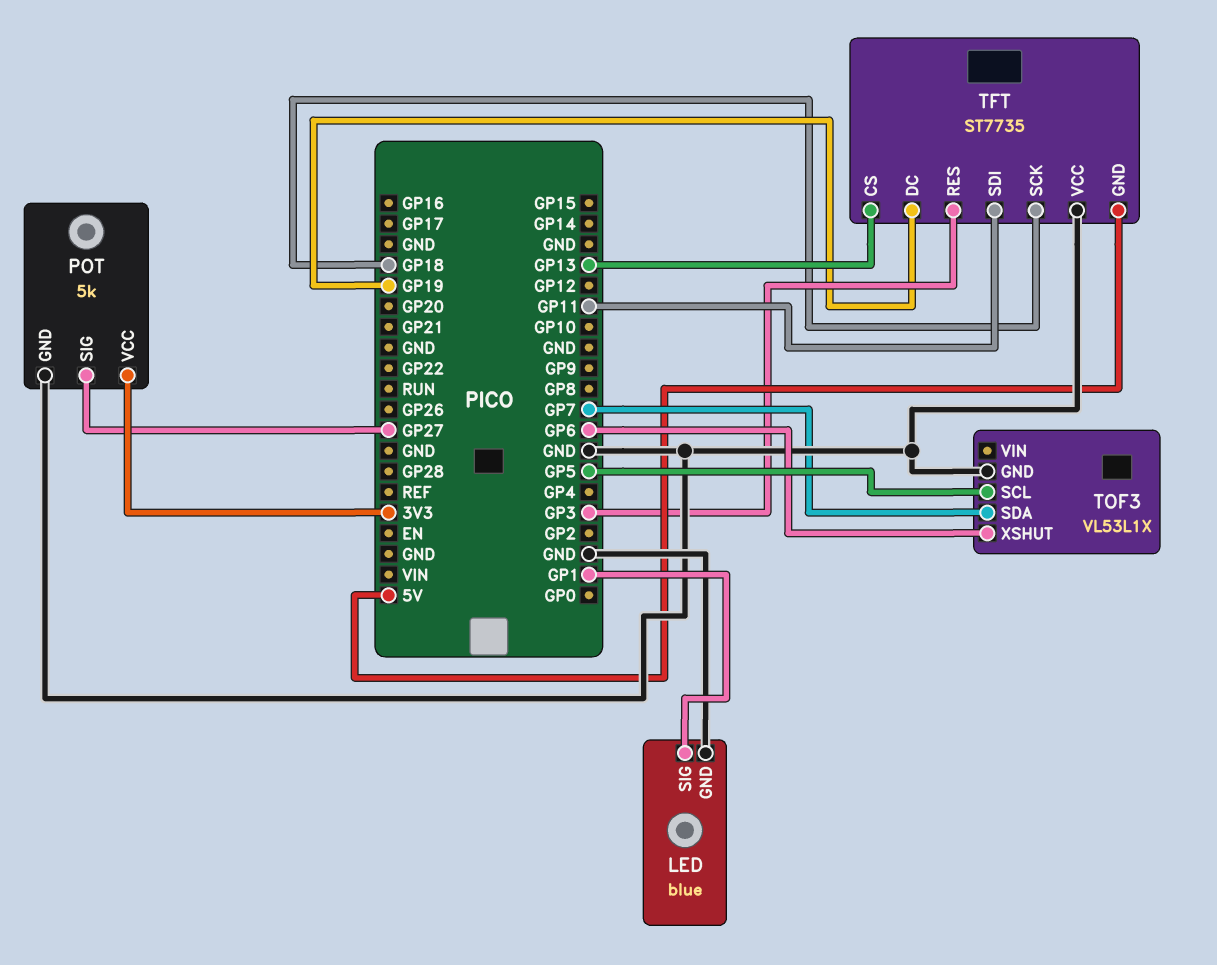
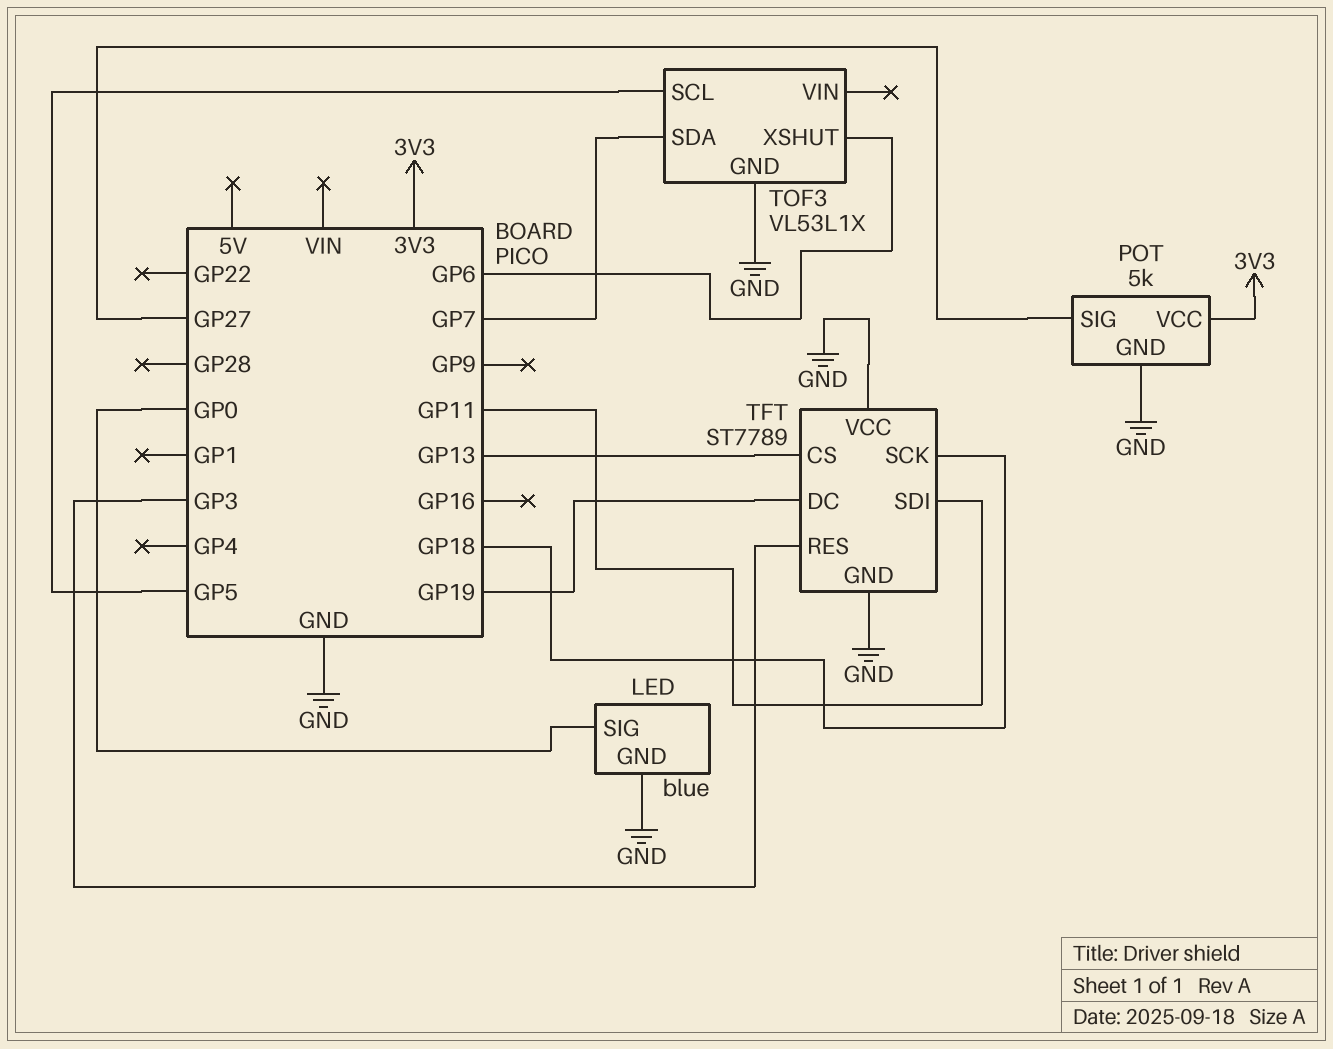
LED pin SIG: GP1 -> GP0
TFT: ST7735 -> ST7789
TFT pin GND: 5V -> GND

